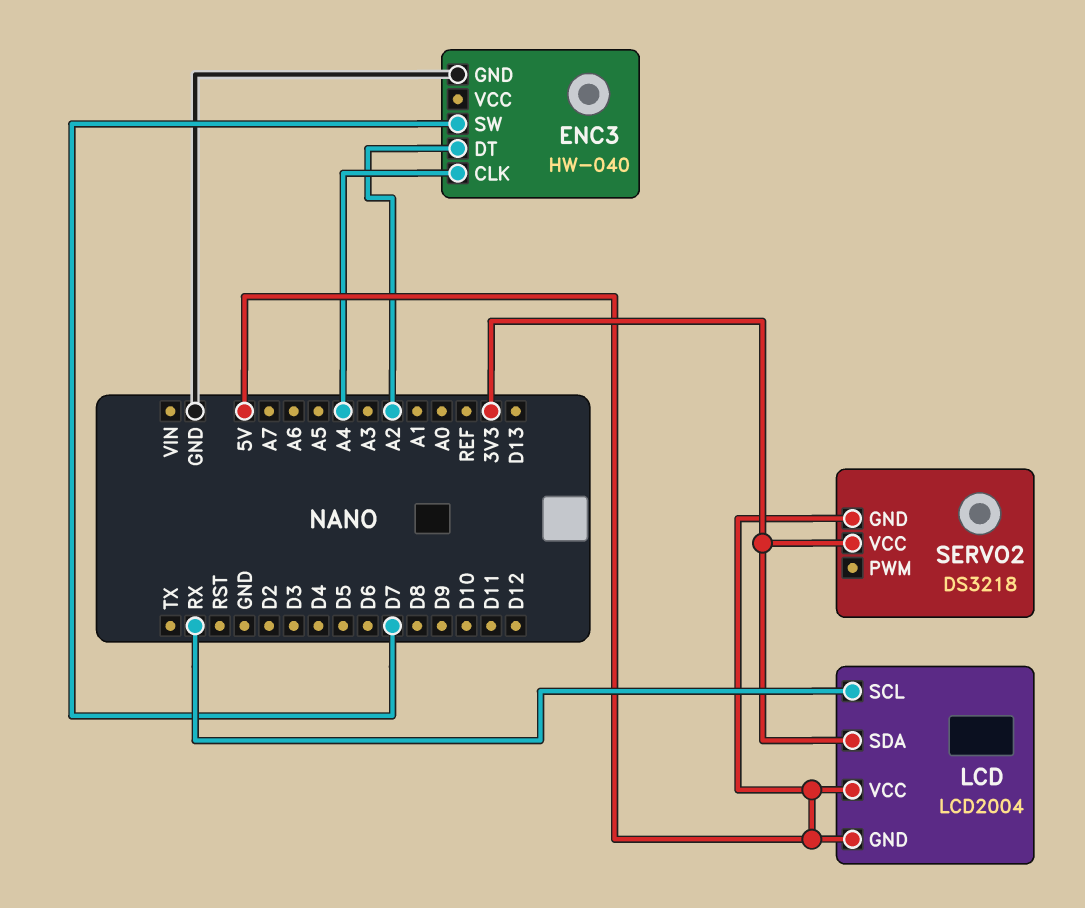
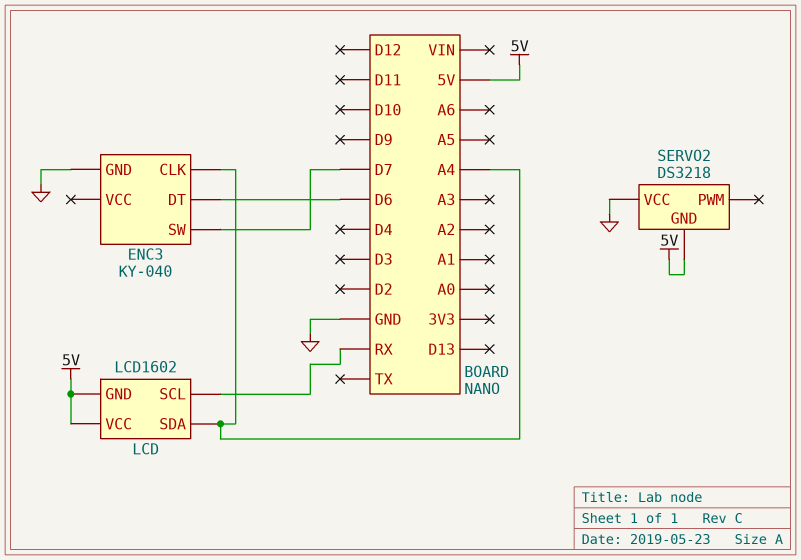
ENC3: HW-040 -> KY-040
ENC3 pin DT: A2 -> D6
LCD: LCD2004 -> LCD1602
LCD pin SDA: 3V3 -> A4
SERVO2 pin VCC: 3V3 -> GND

